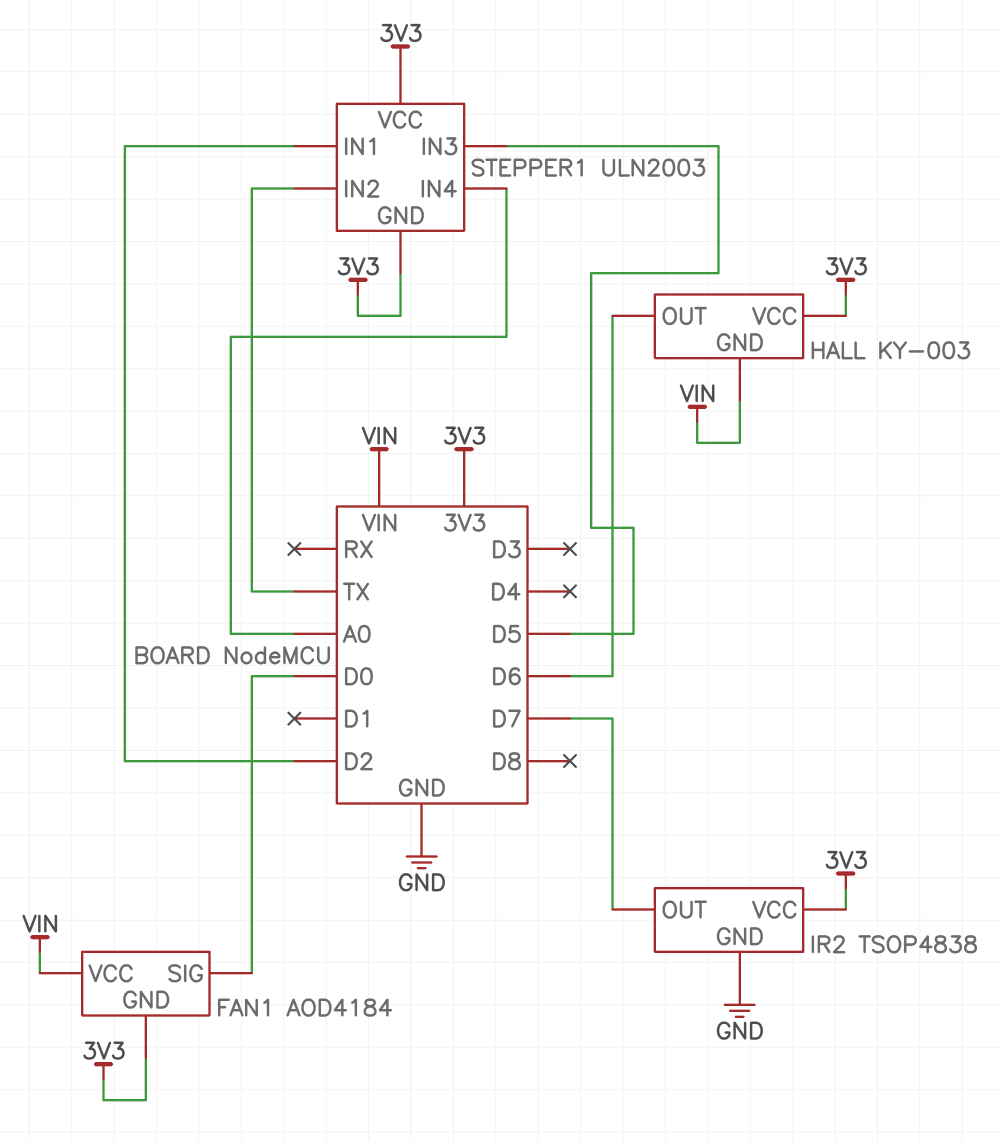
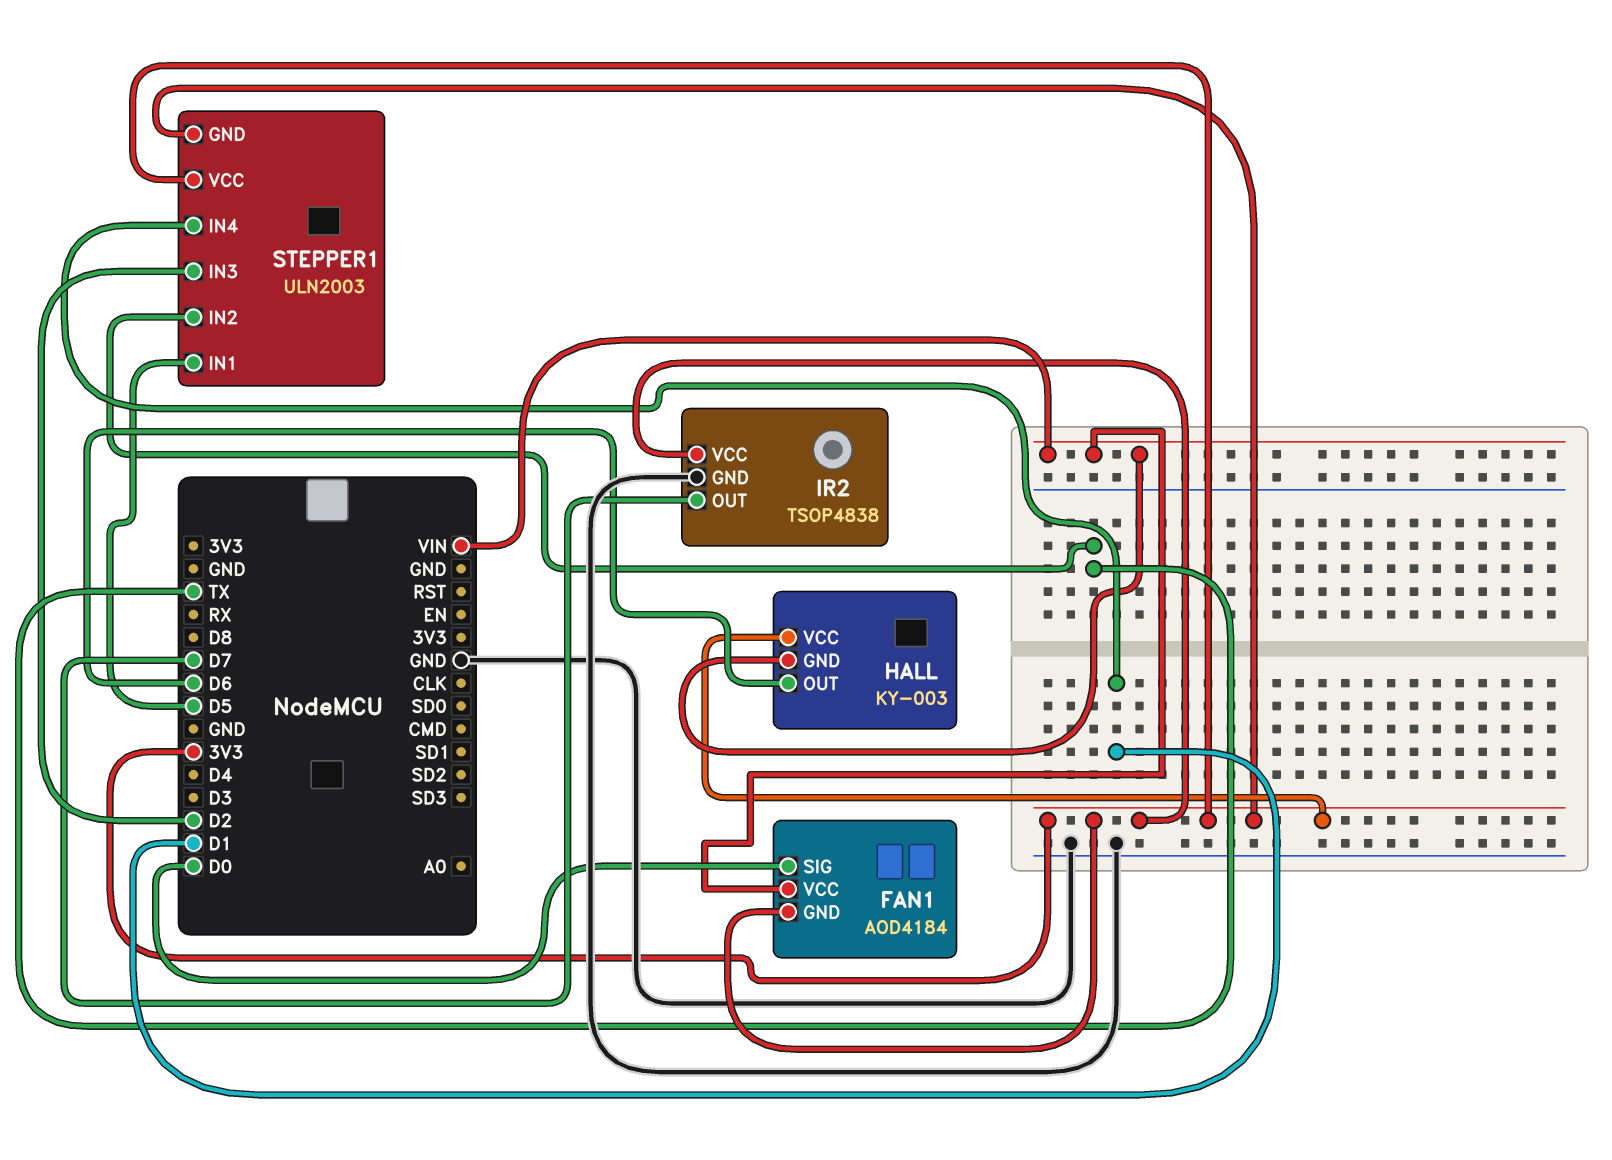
STEPPER1 pin IN1: D2 -> D5
STEPPER1 pin IN3: D5 -> D2
STEPPER1 pin IN4: A0 -> D1

